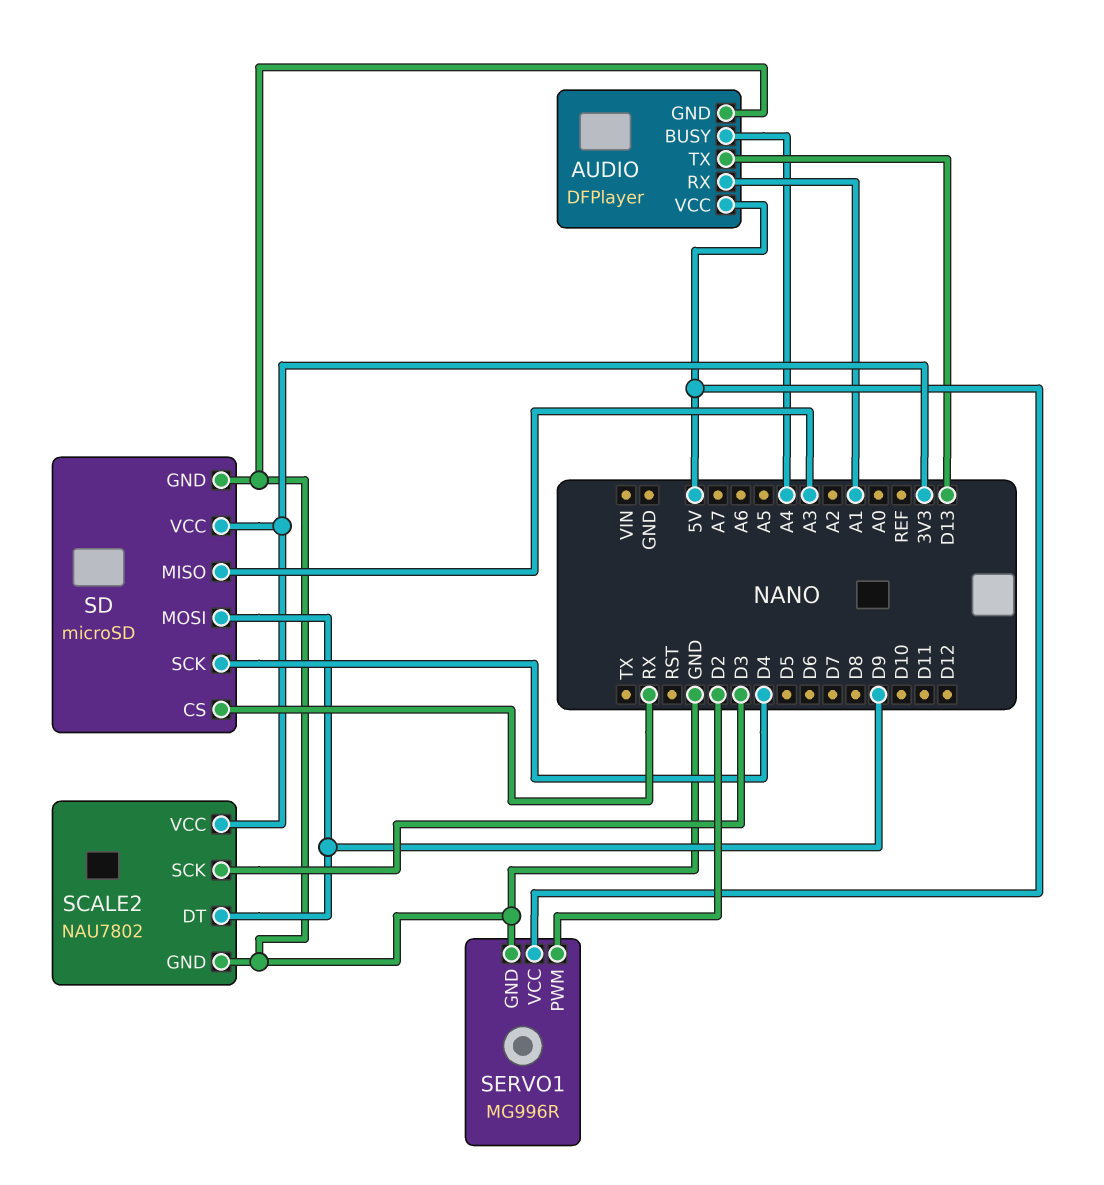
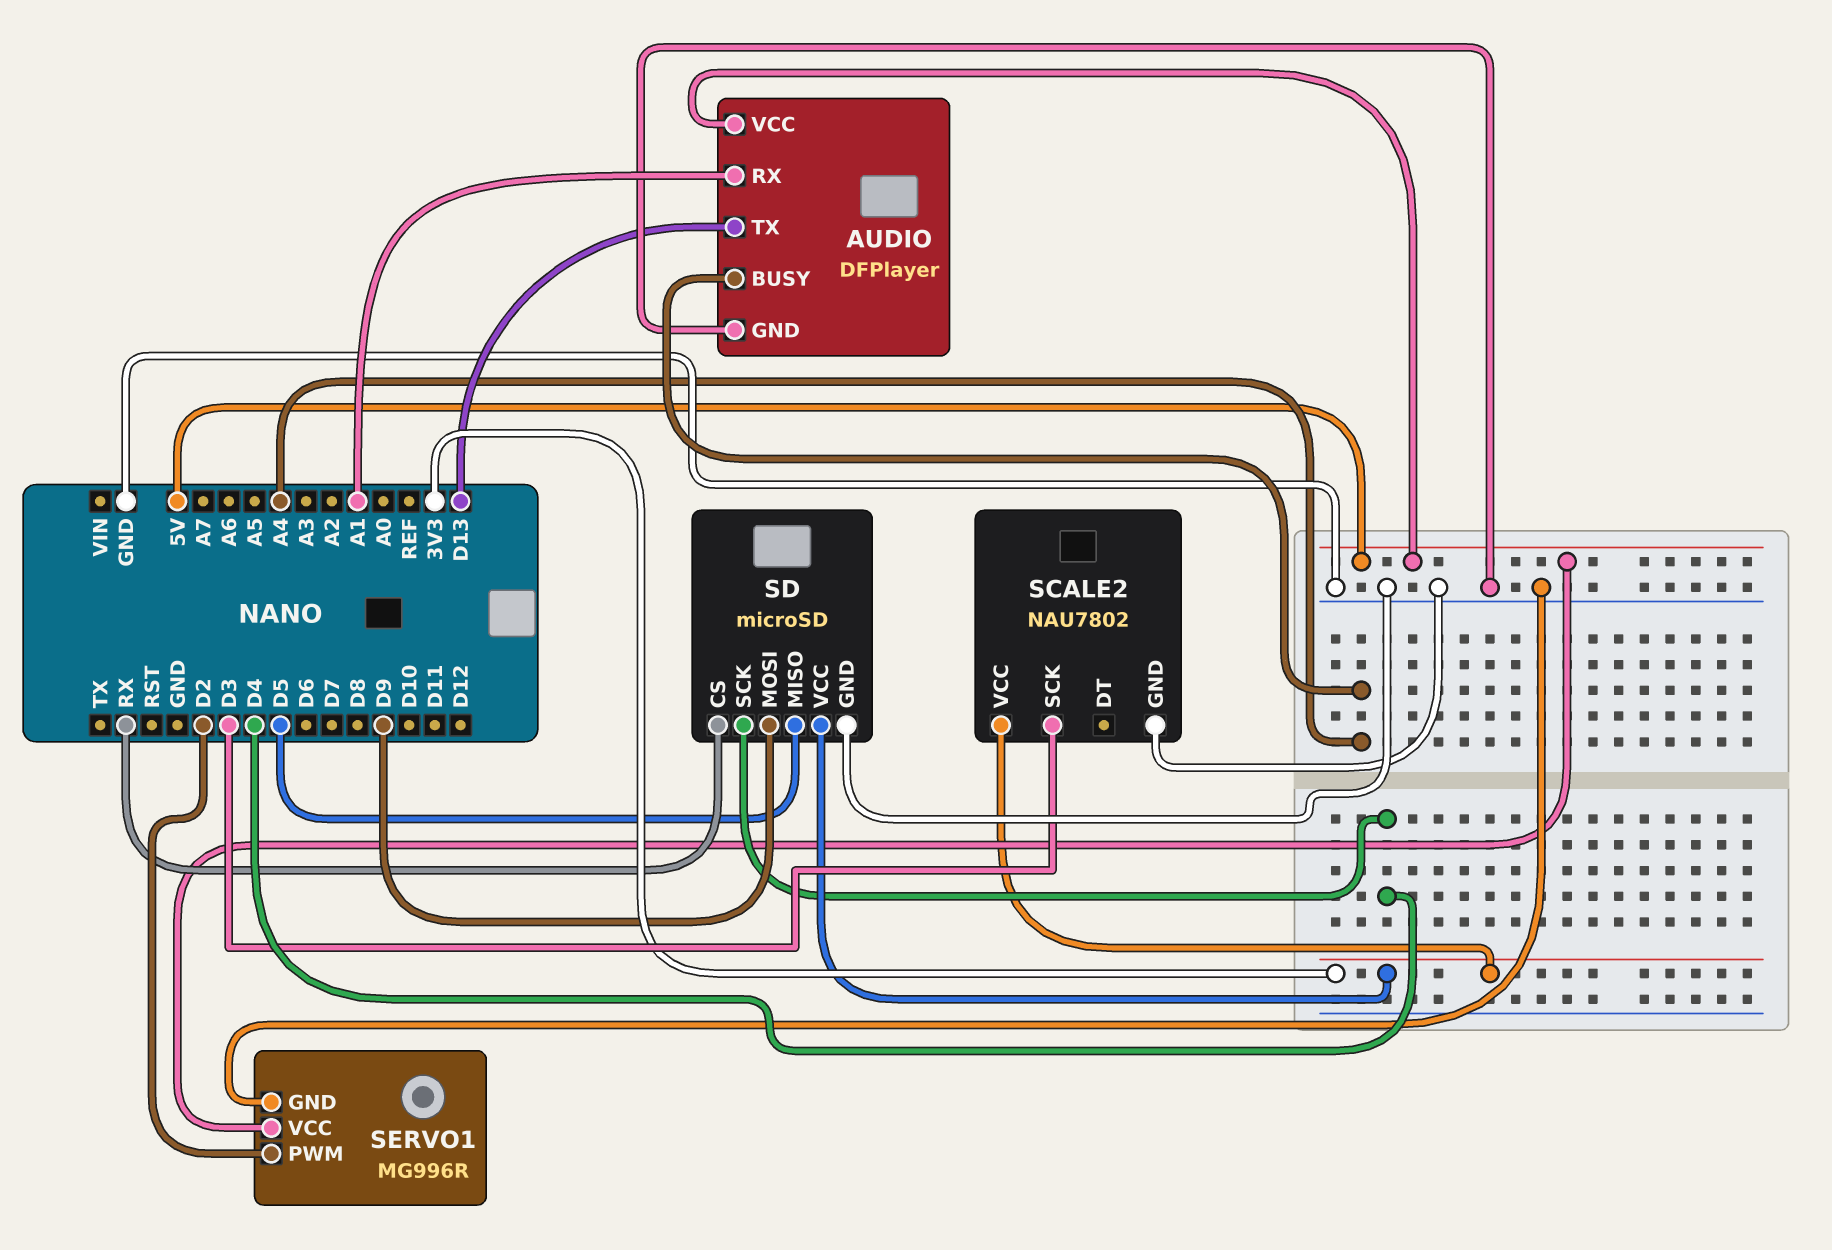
SCALE2 pin DT: D9 -> none
SD pin MISO: A3 -> D5

